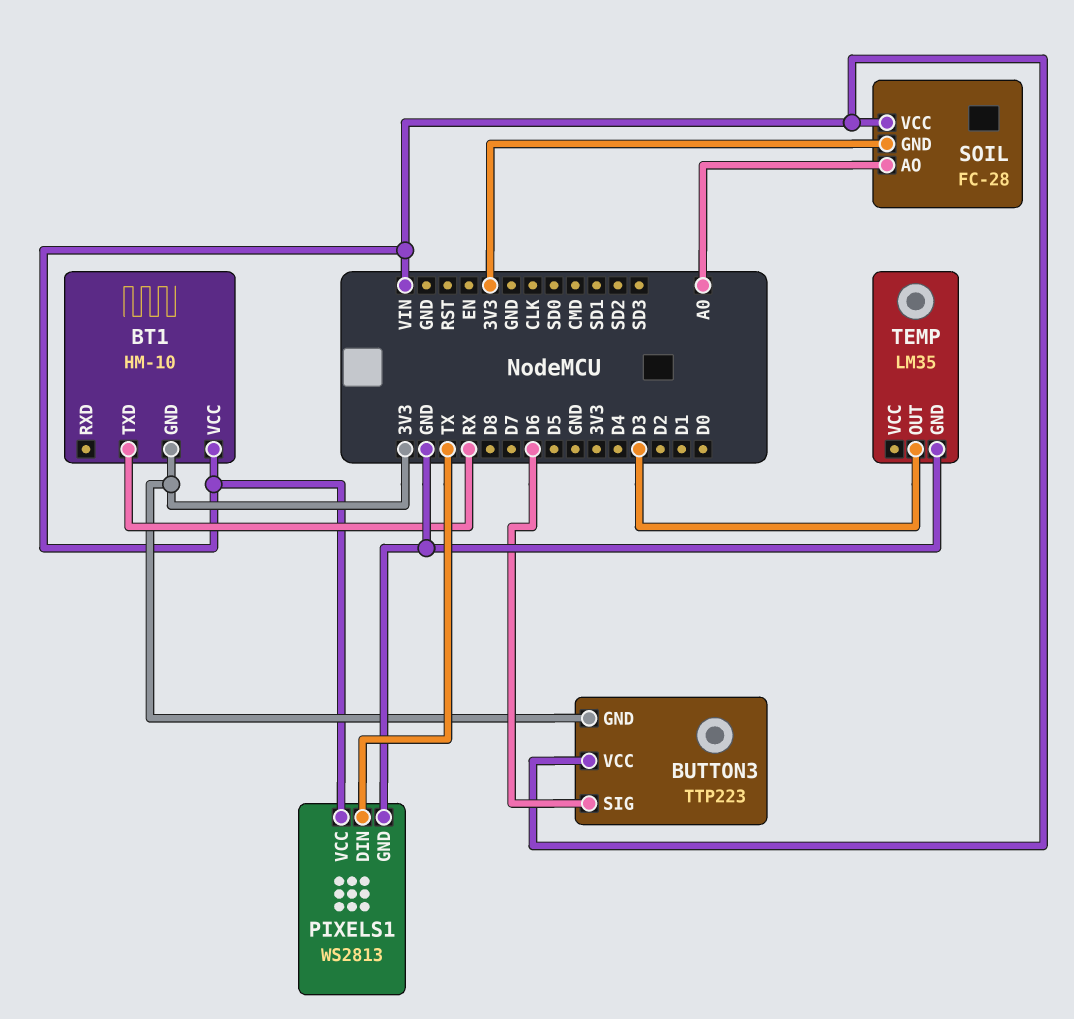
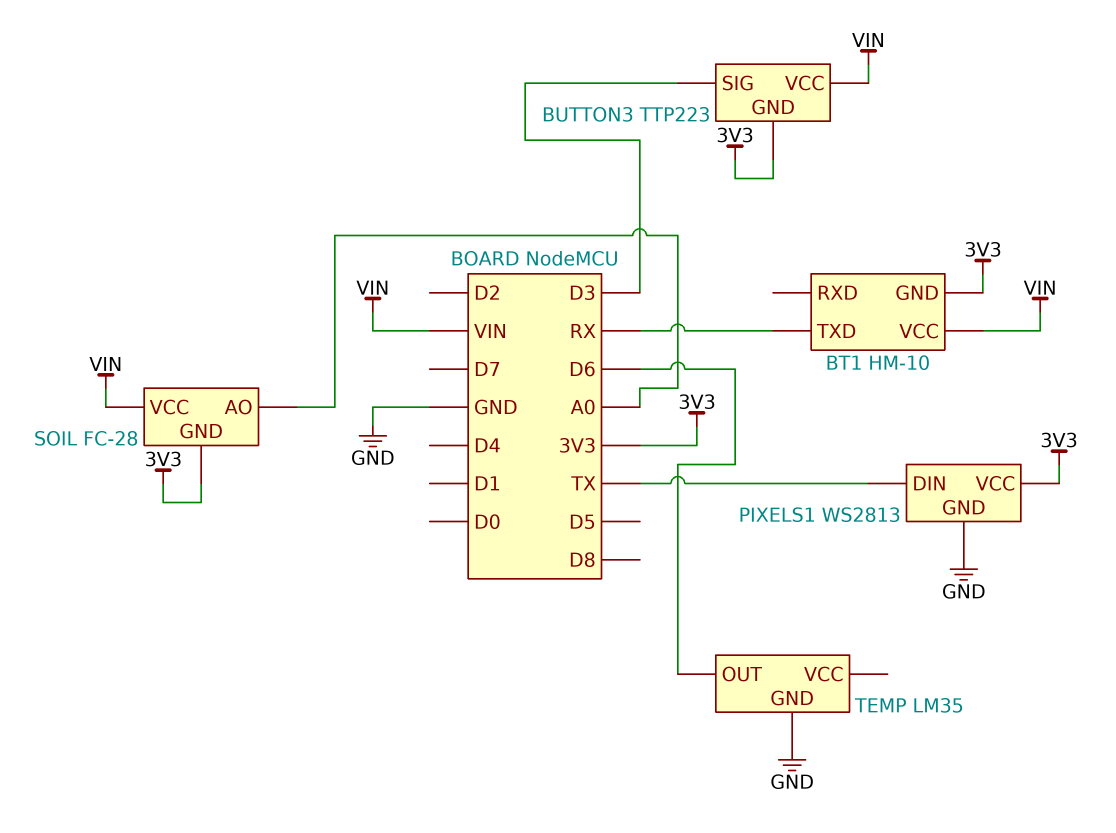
BUTTON3 pin SIG: D6 -> D3
PIXELS1 pin VCC: VIN -> 3V3
TEMP pin OUT: D3 -> D6

